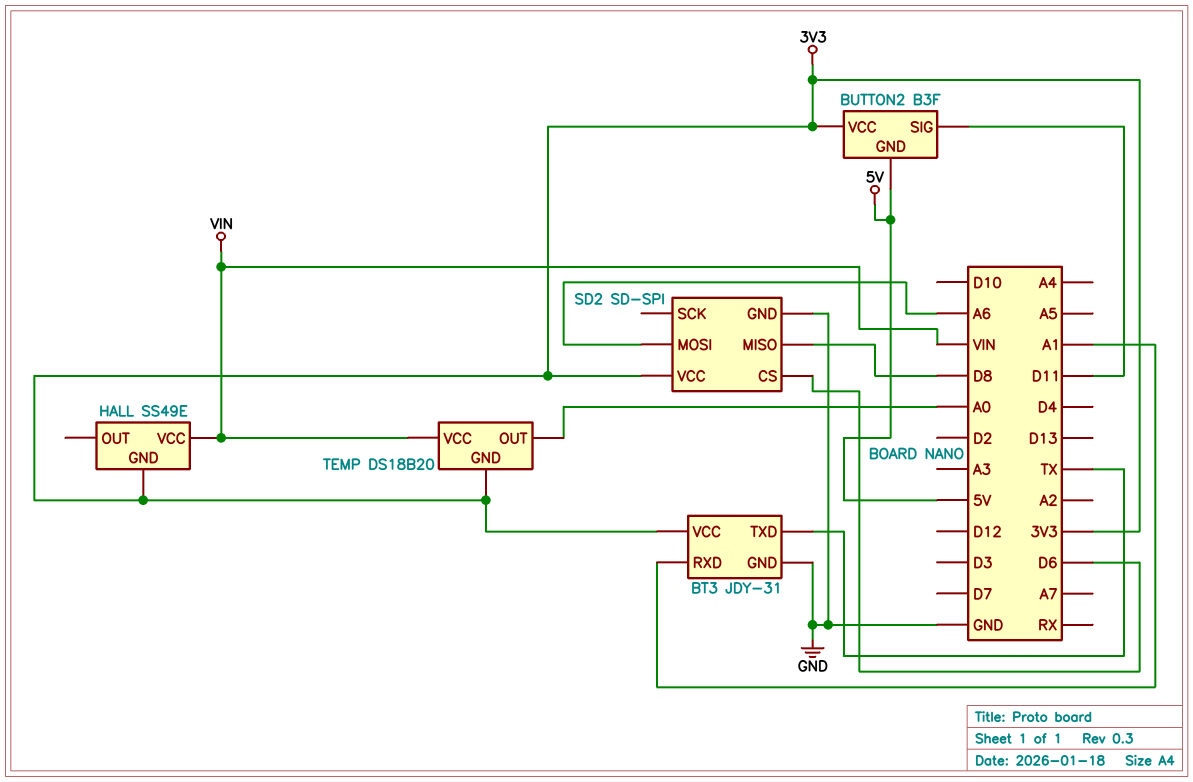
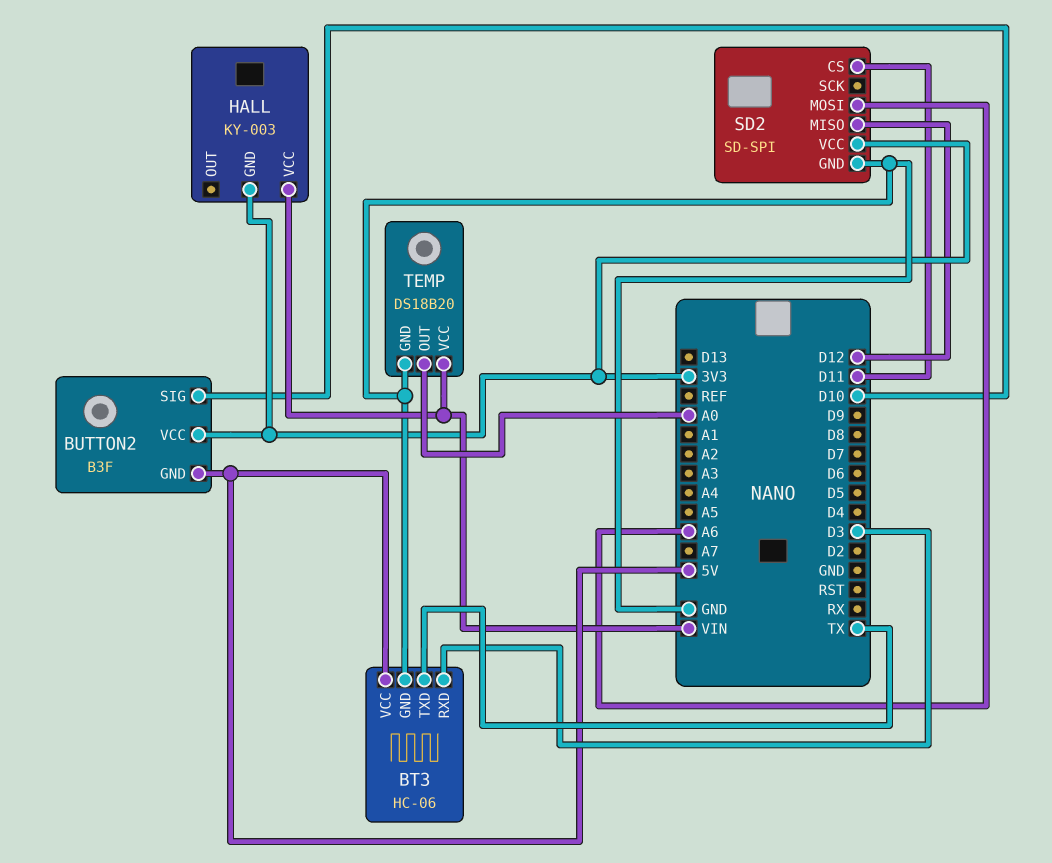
BT3: JDY-31 -> HC-06
BT3 pin RXD: A1 -> D3
BT3 pin VCC: 3V3 -> 5V
BUTTON2 pin SIG: D11 -> D10
HALL: SS49E -> KY-003
SD2 pin CS: D6 -> D11
SD2 pin MISO: D8 -> D12
TEMP pin GND: 3V3 -> GND

